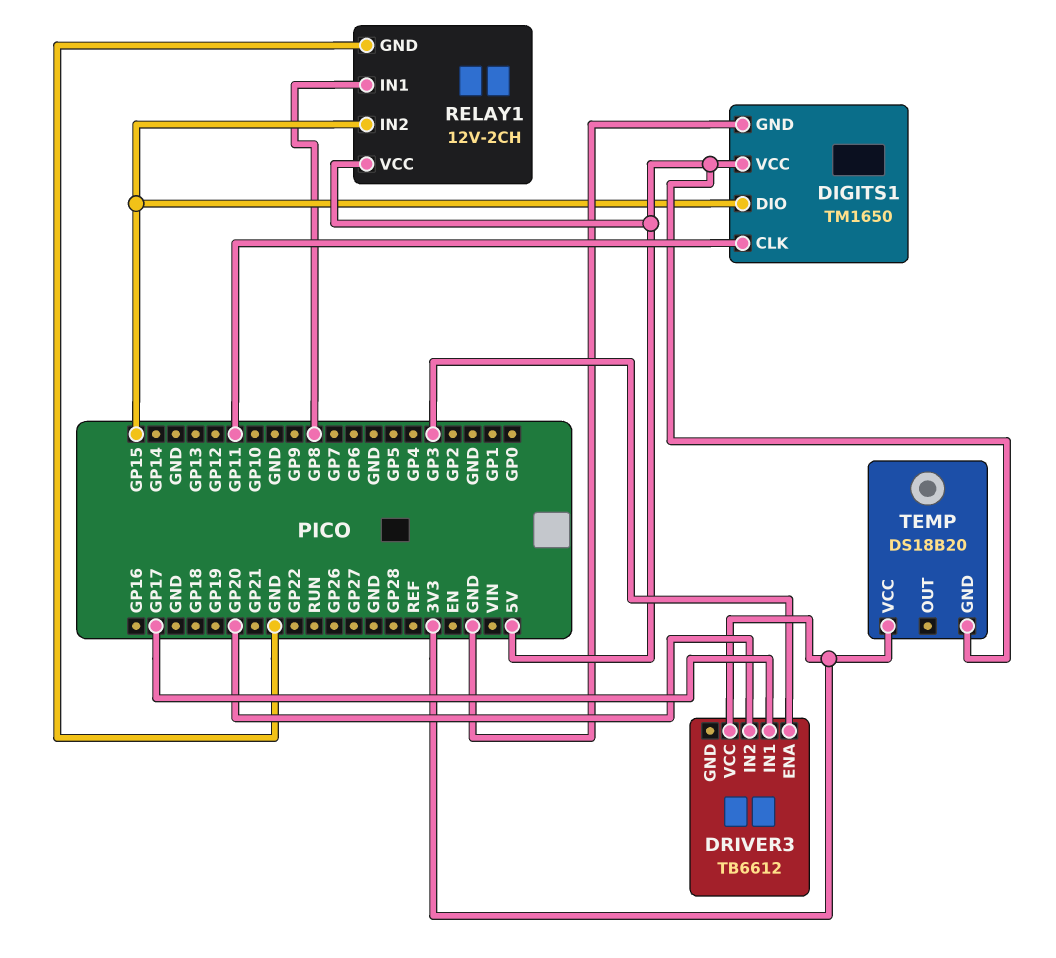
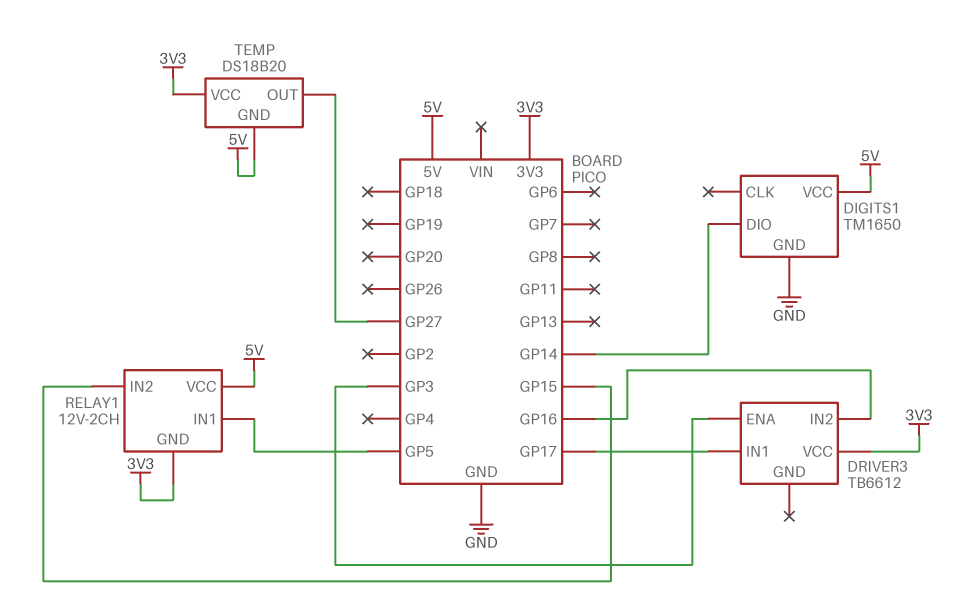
DIGITS1 pin CLK: GP11 -> none
DIGITS1 pin DIO: GP15 -> GP14
DRIVER3 pin IN2: GP20 -> GP16
RELAY1 pin GND: GND -> 3V3
RELAY1 pin IN1: GP8 -> GP5
TEMP pin OUT: none -> GP27

